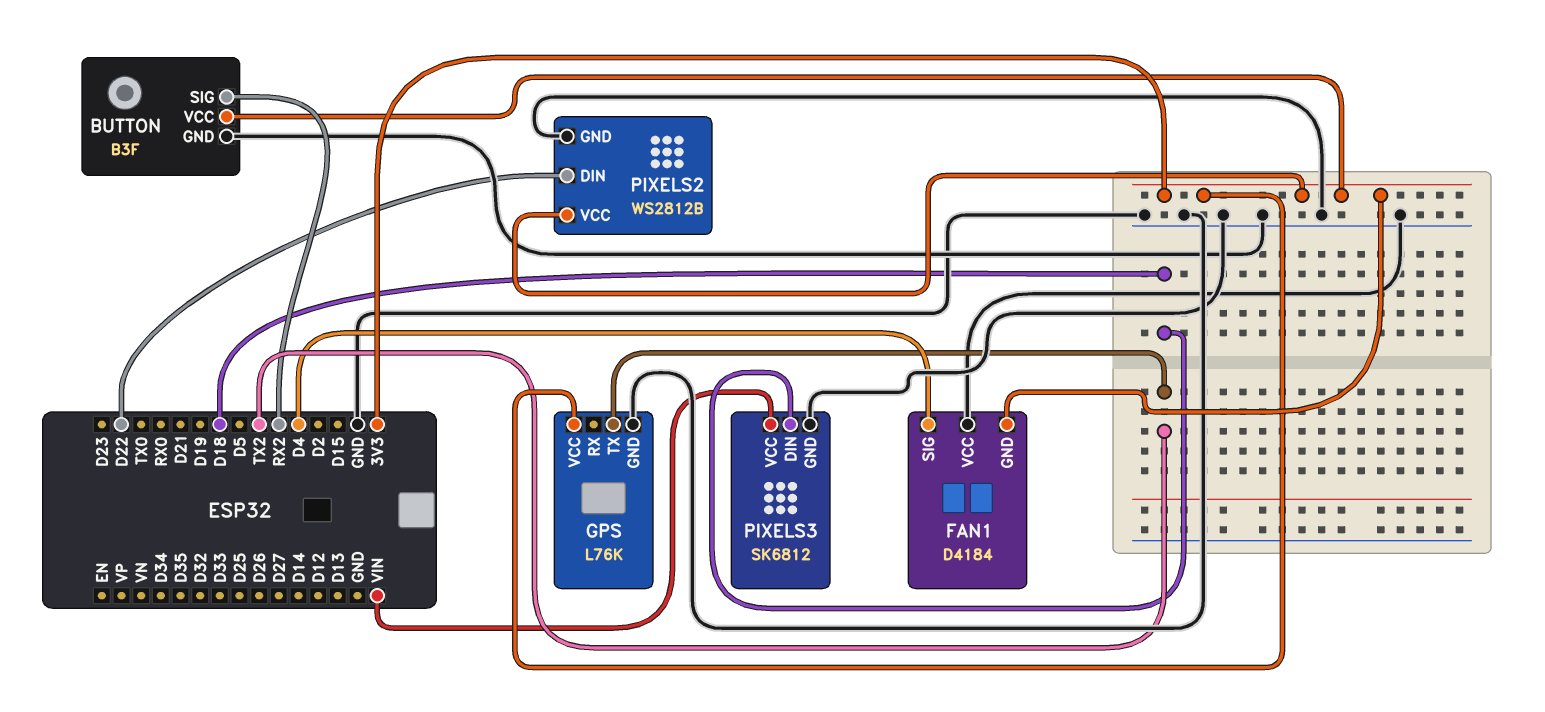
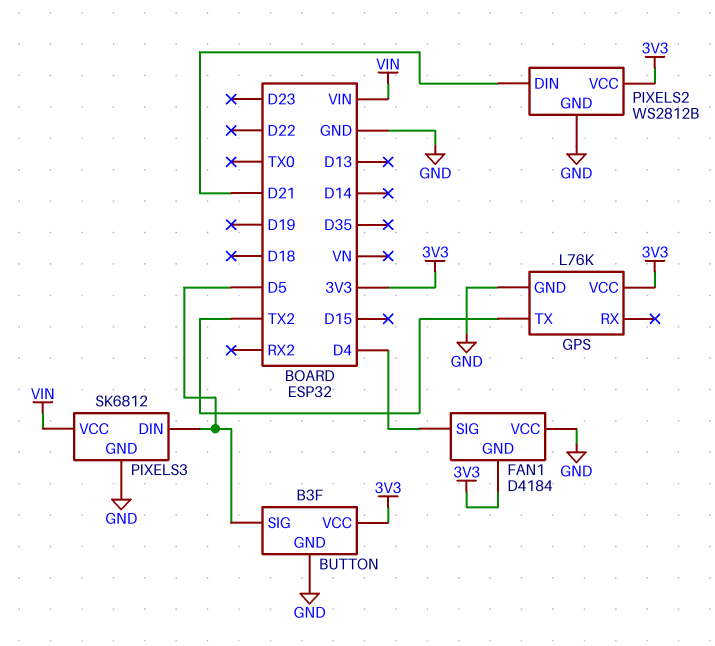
BUTTON pin SIG: RX2 -> D5
PIXELS2 pin DIN: D22 -> D21
PIXELS3 pin DIN: D18 -> D5

